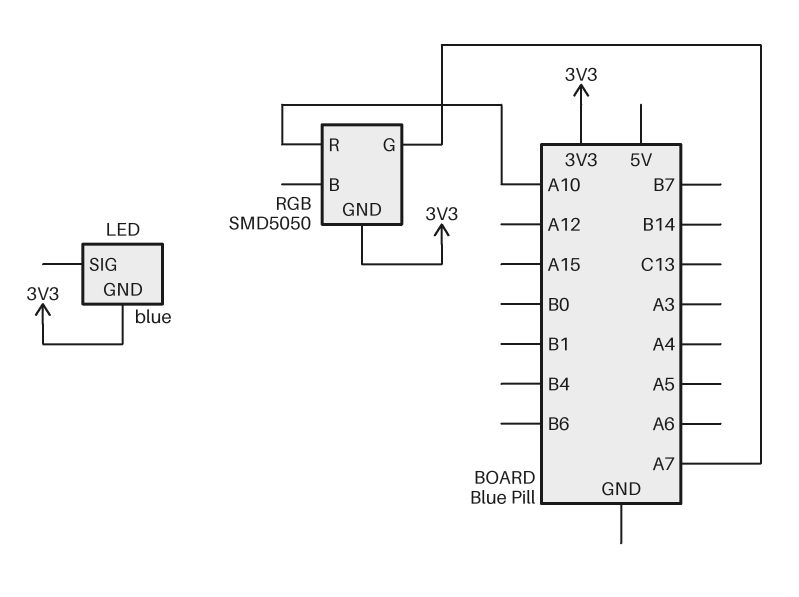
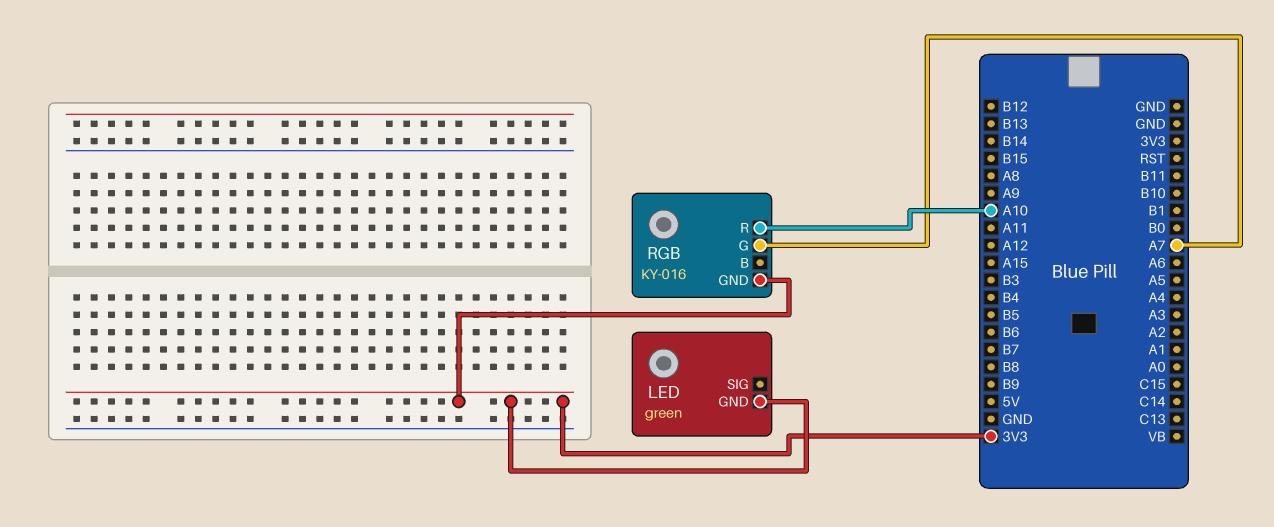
LED: blue -> green
RGB: SMD5050 -> KY-016

